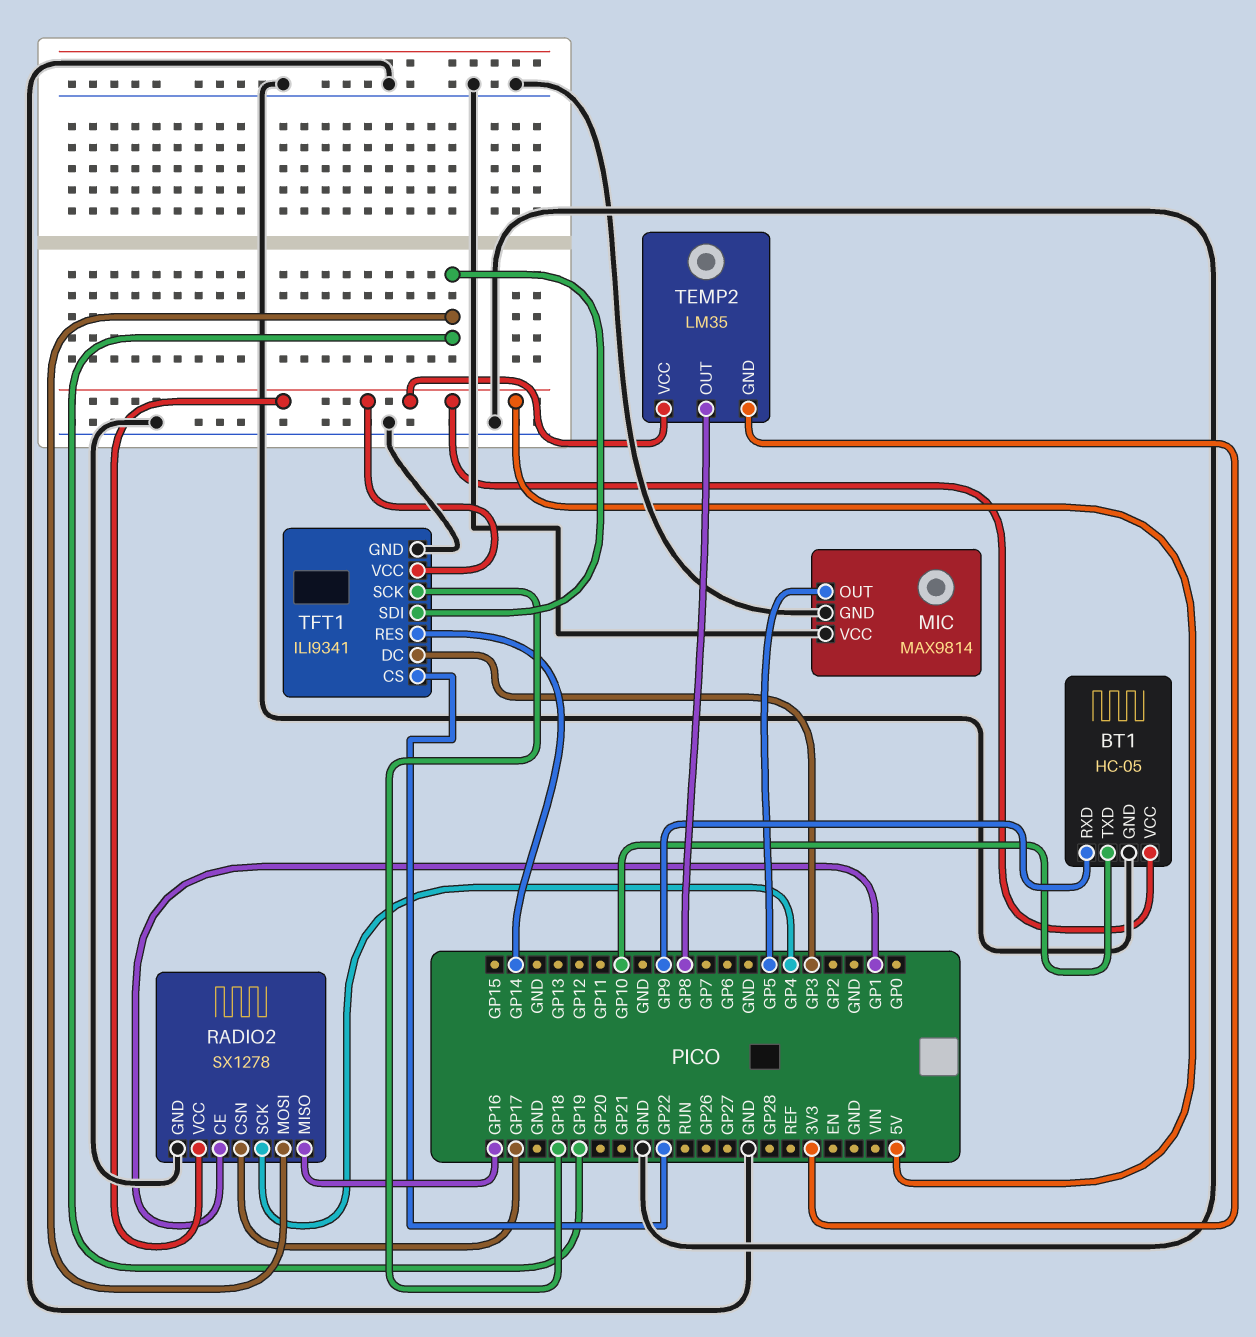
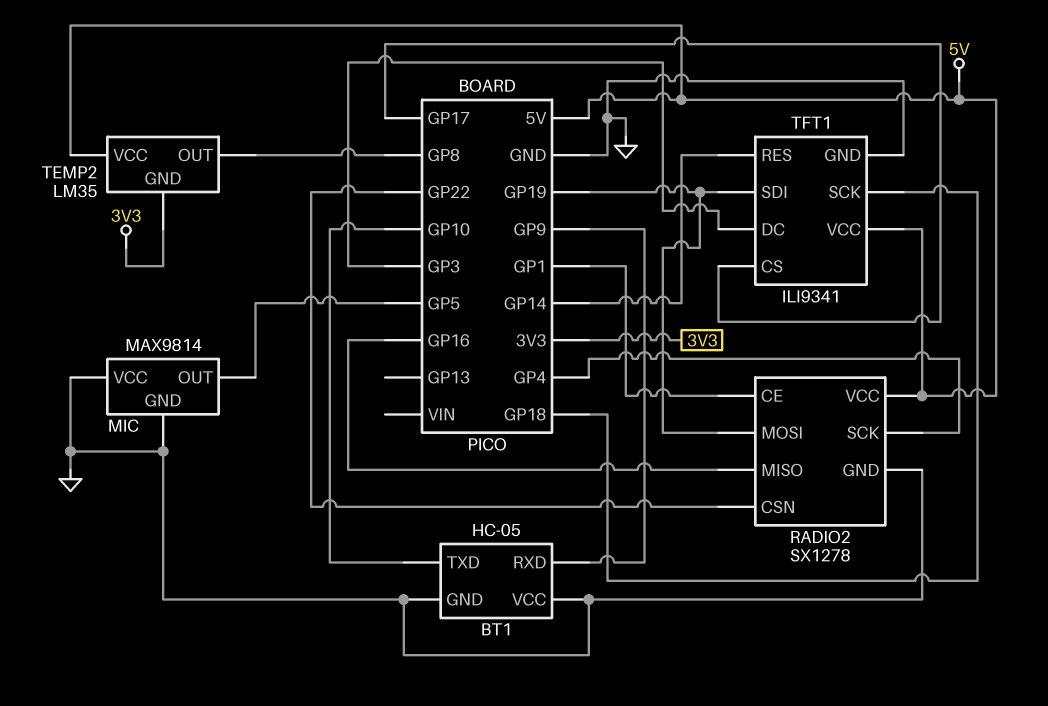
BT1 pin VCC: 5V -> GND
RADIO2 pin CSN: GP17 -> GP22
TFT1 pin CS: GP22 -> GP17

